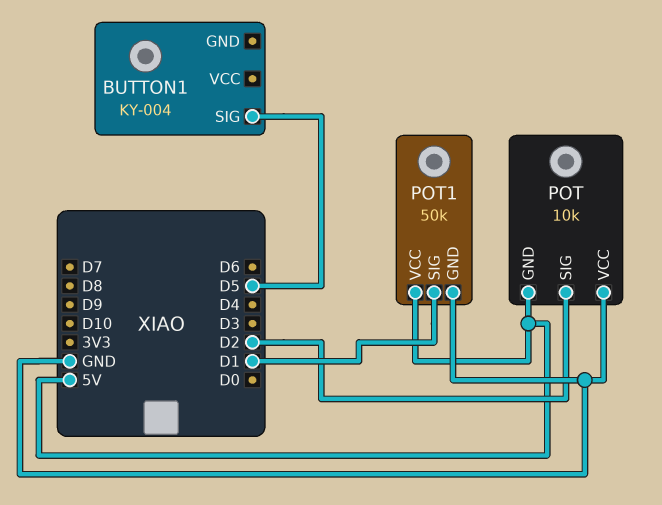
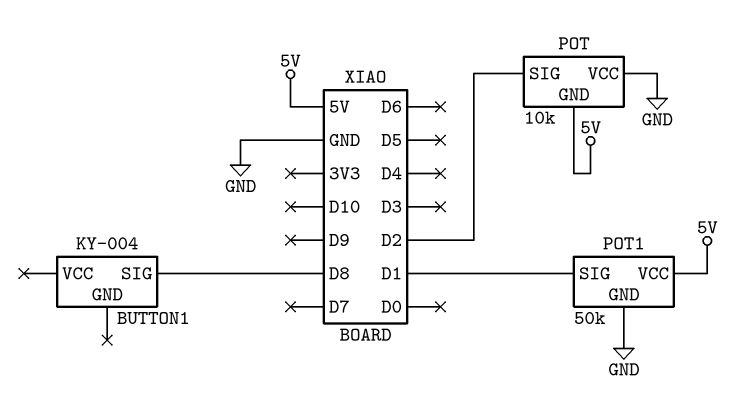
BUTTON1 pin SIG: D5 -> D8

